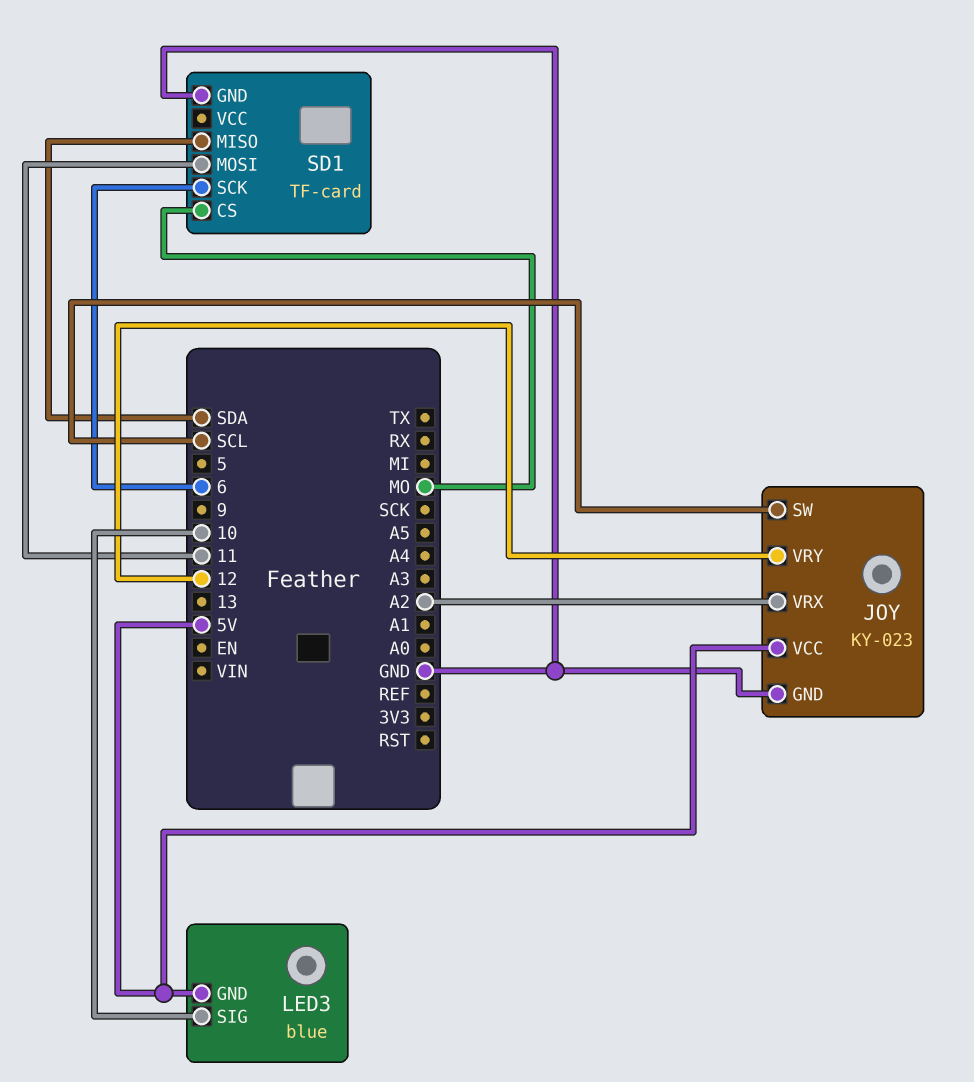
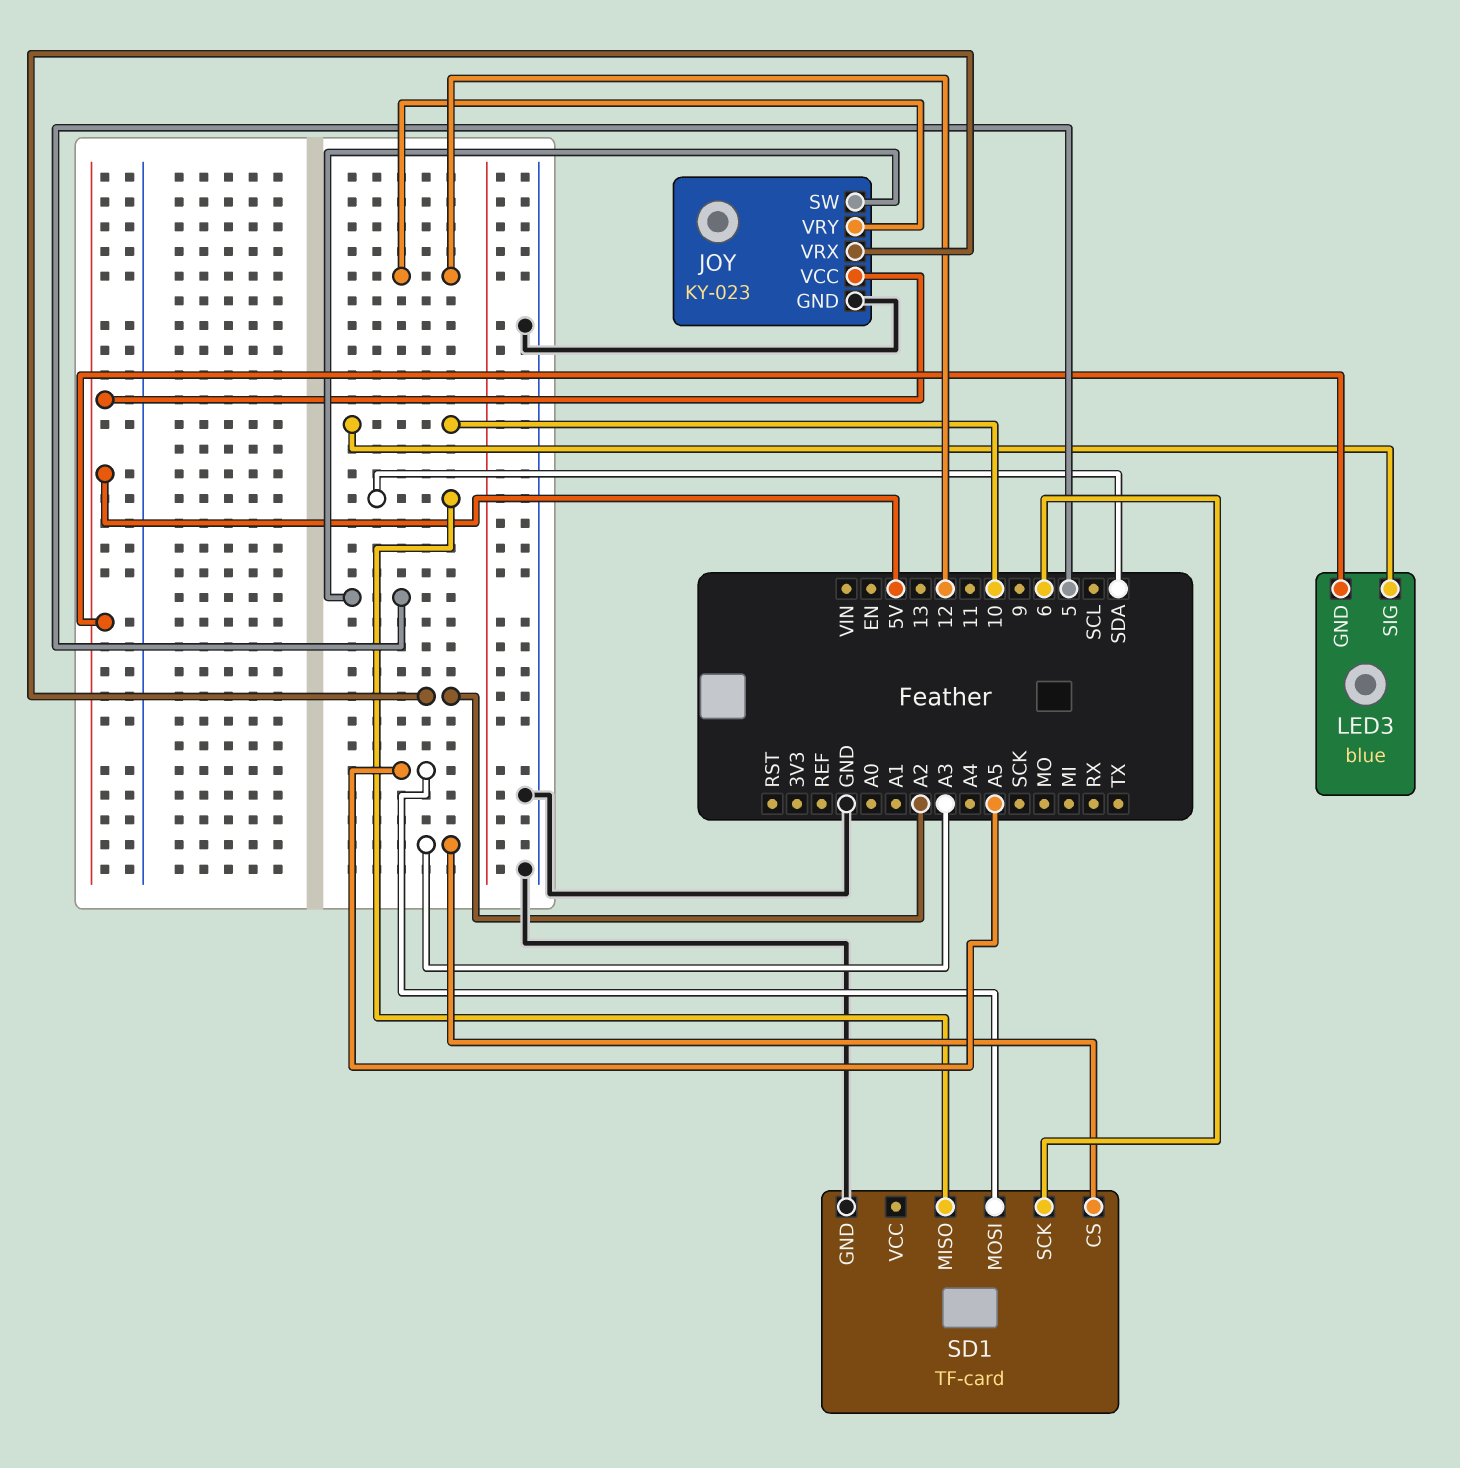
JOY pin SW: SCL -> 5
SD1 pin CS: MO -> A3
SD1 pin MOSI: 11 -> A5

